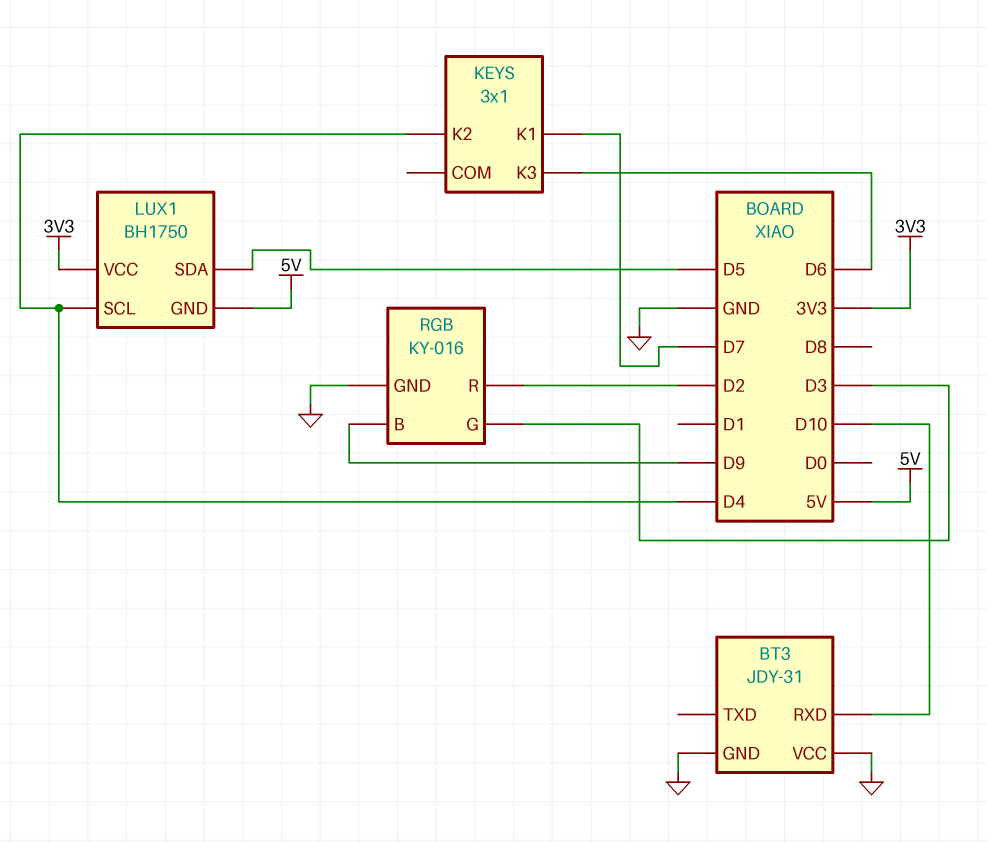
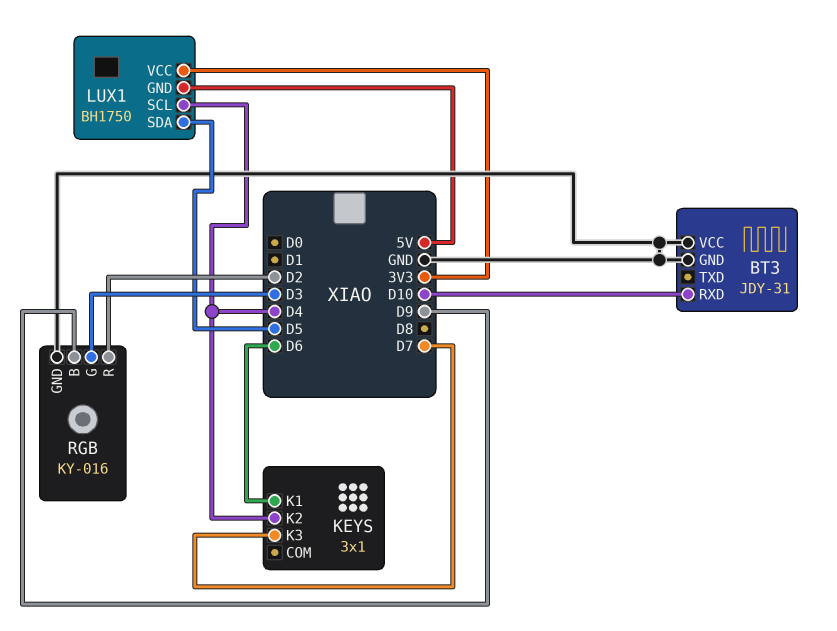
KEYS pin K1: D7 -> D6
KEYS pin K3: D6 -> D7

